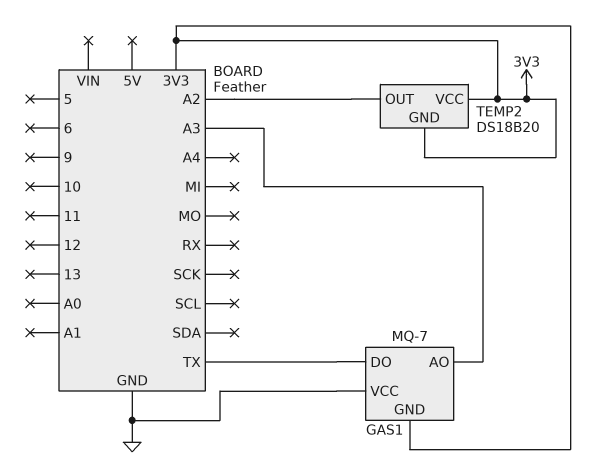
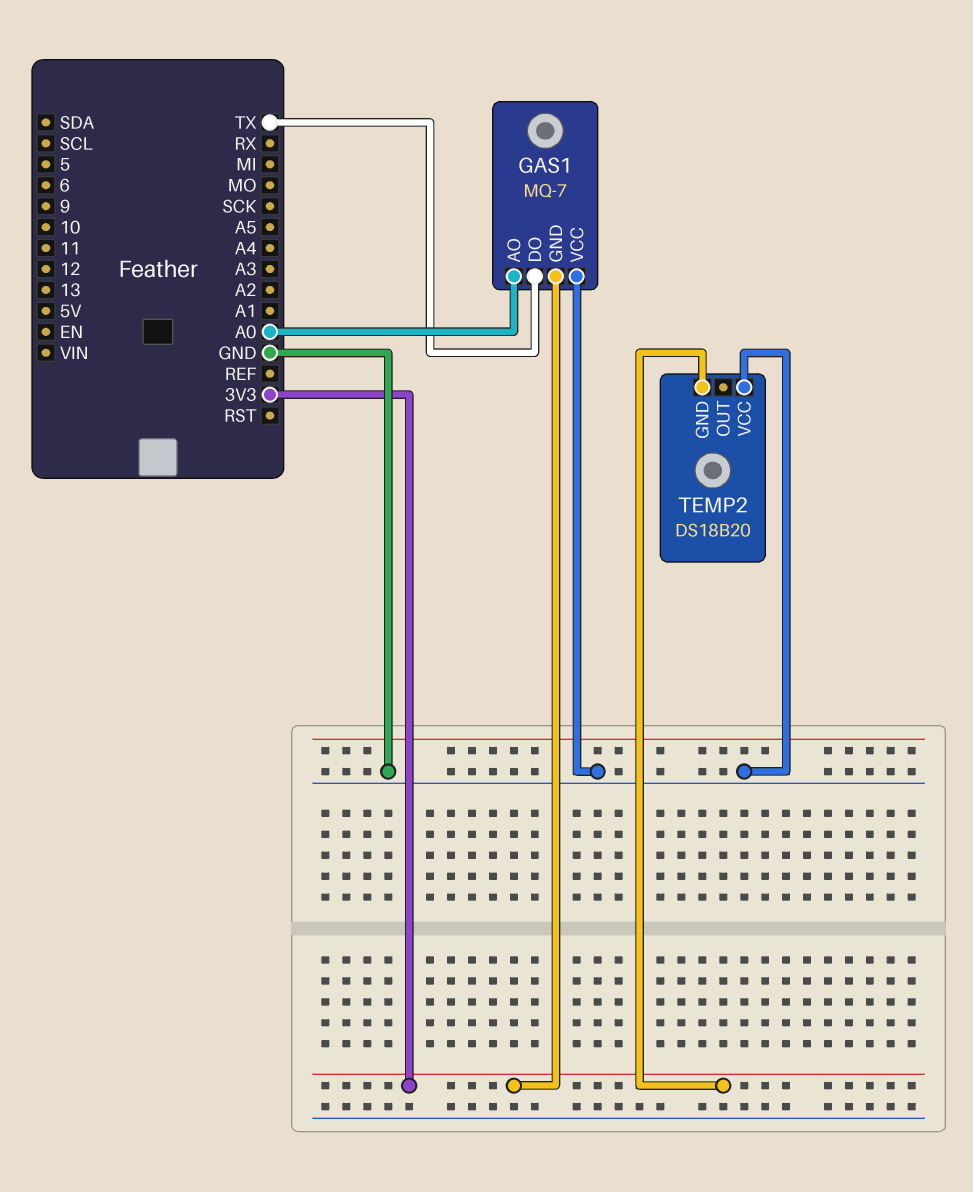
GAS1 pin AO: A3 -> A0
TEMP2 pin OUT: A2 -> none
TEMP2 pin VCC: 3V3 -> GND

